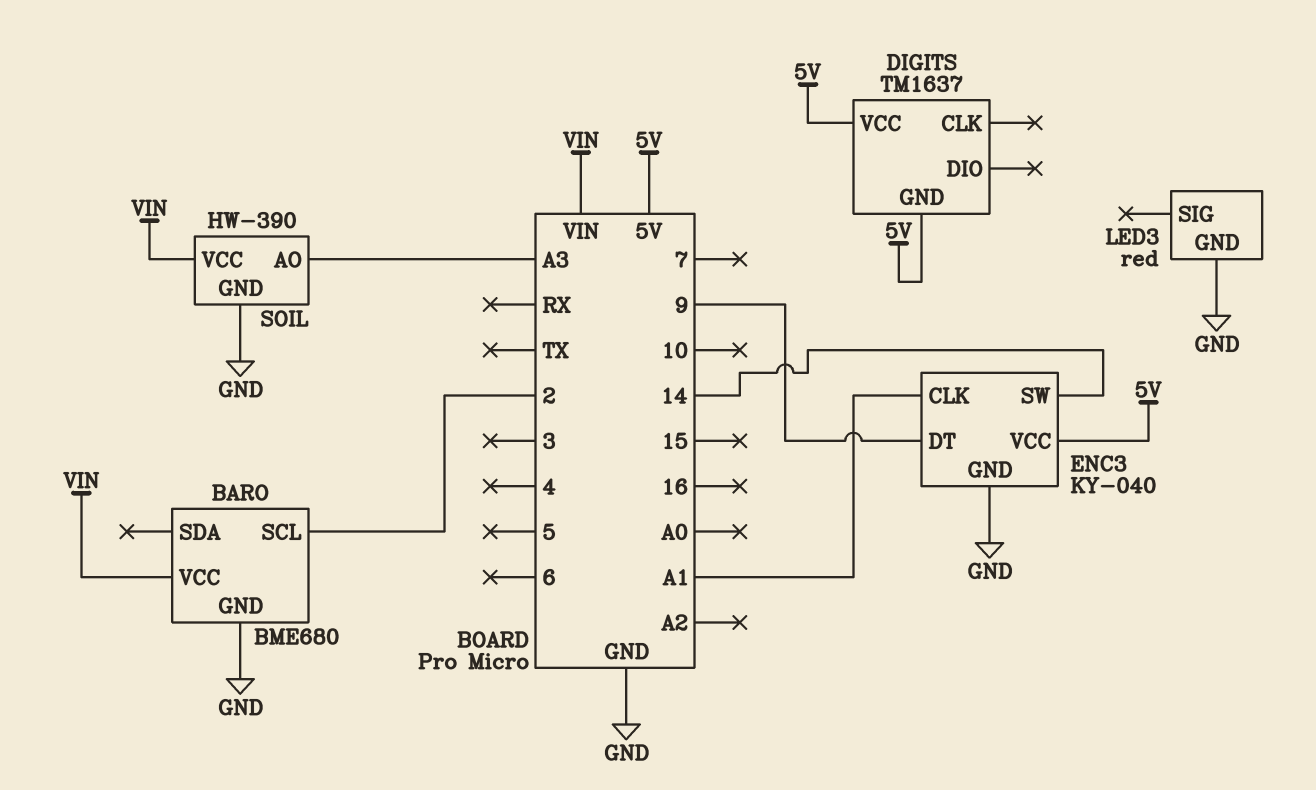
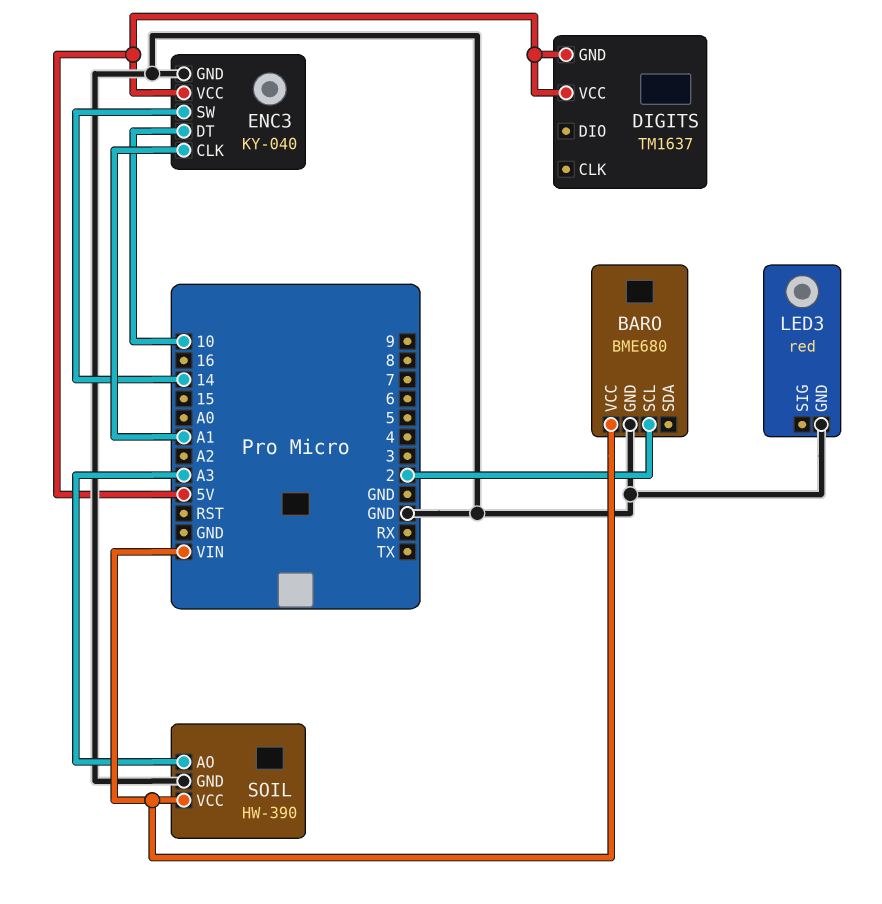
ENC3 pin DT: 9 -> 10

